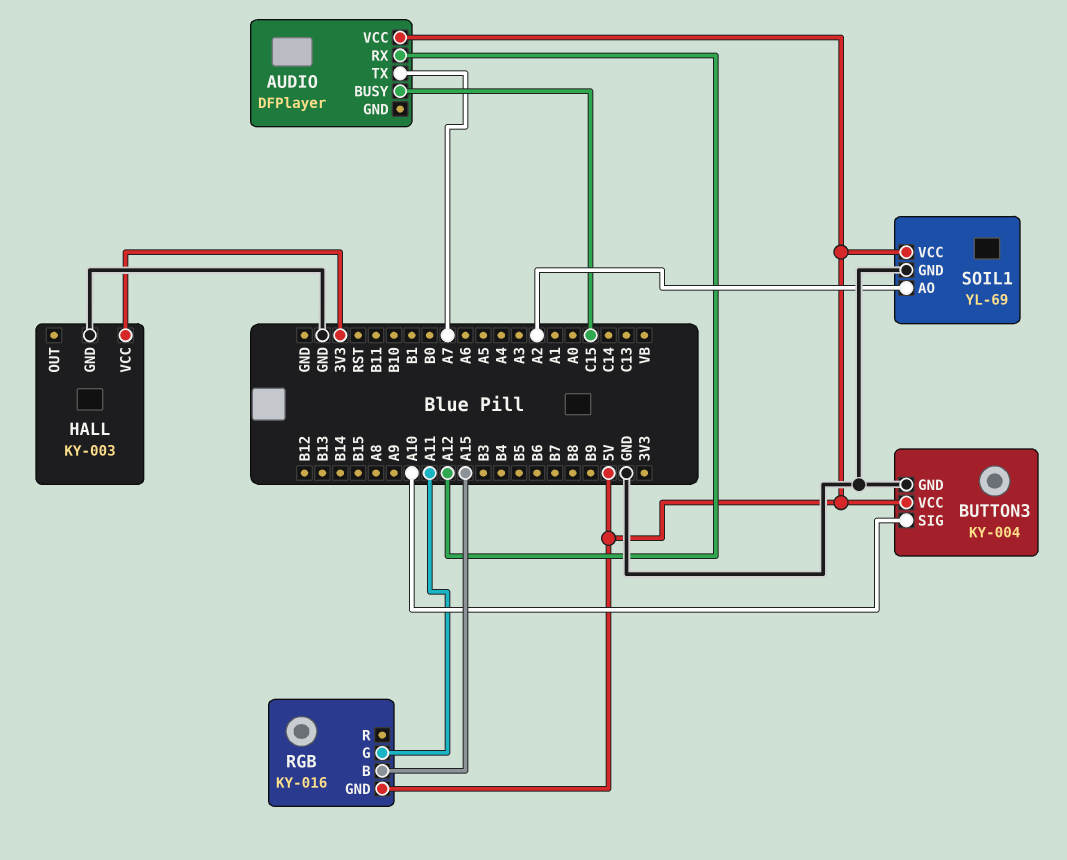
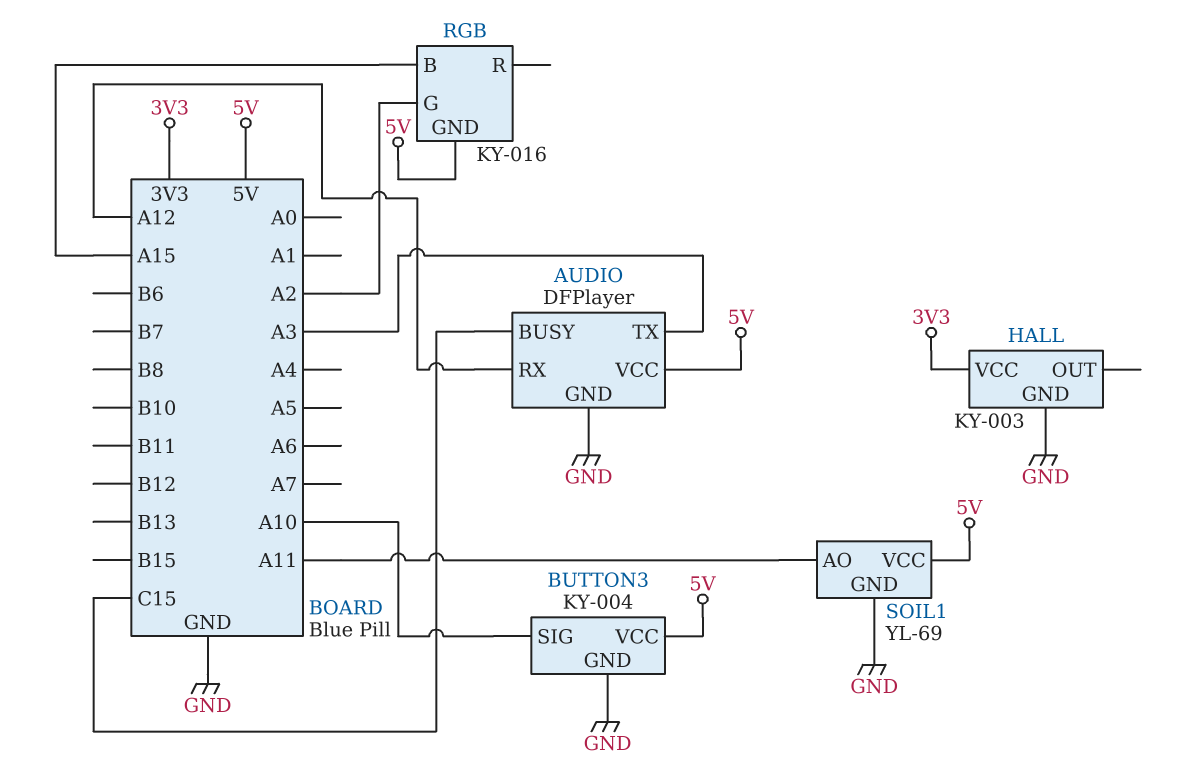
AUDIO pin GND: none -> GND
AUDIO pin TX: A7 -> A3
RGB pin G: A11 -> A2
SOIL1 pin AO: A2 -> A11

